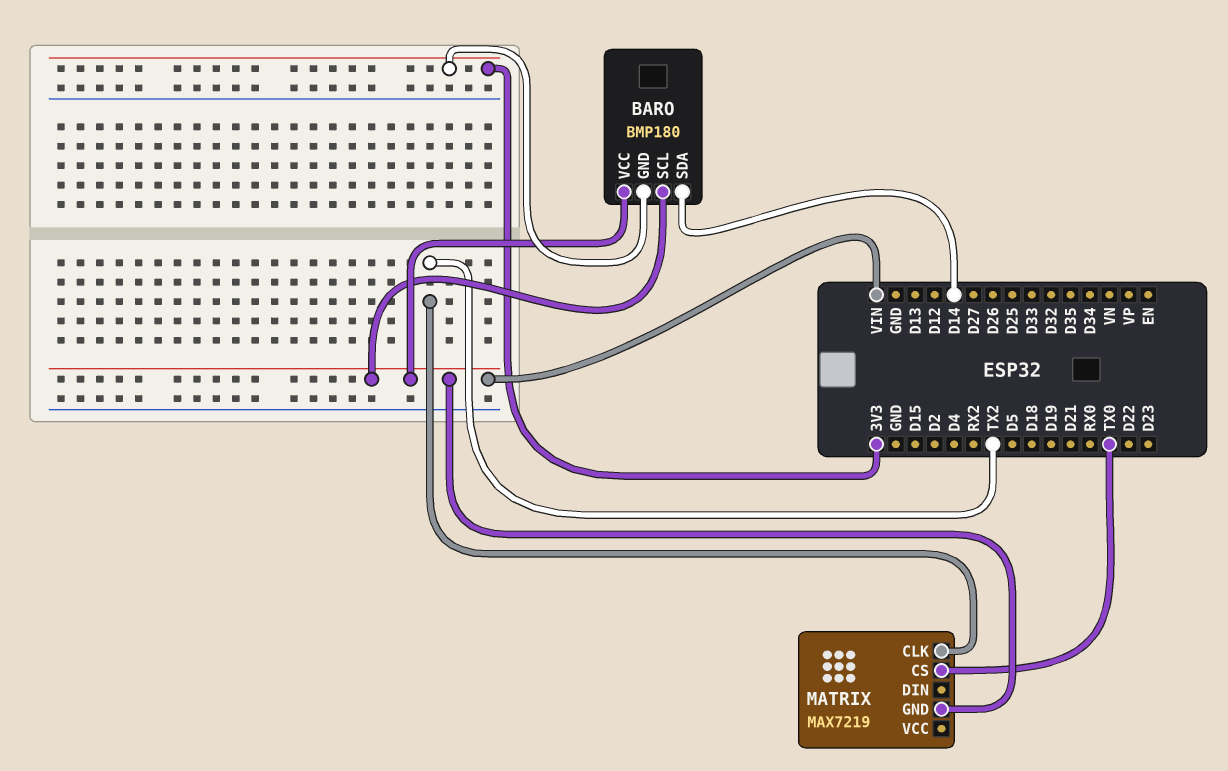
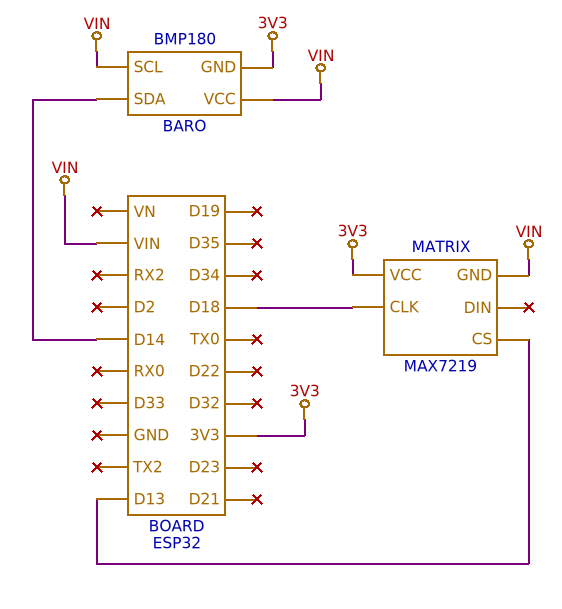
MATRIX pin CLK: TX2 -> D18
MATRIX pin CS: TX0 -> D13
MATRIX pin VCC: none -> 3V3

